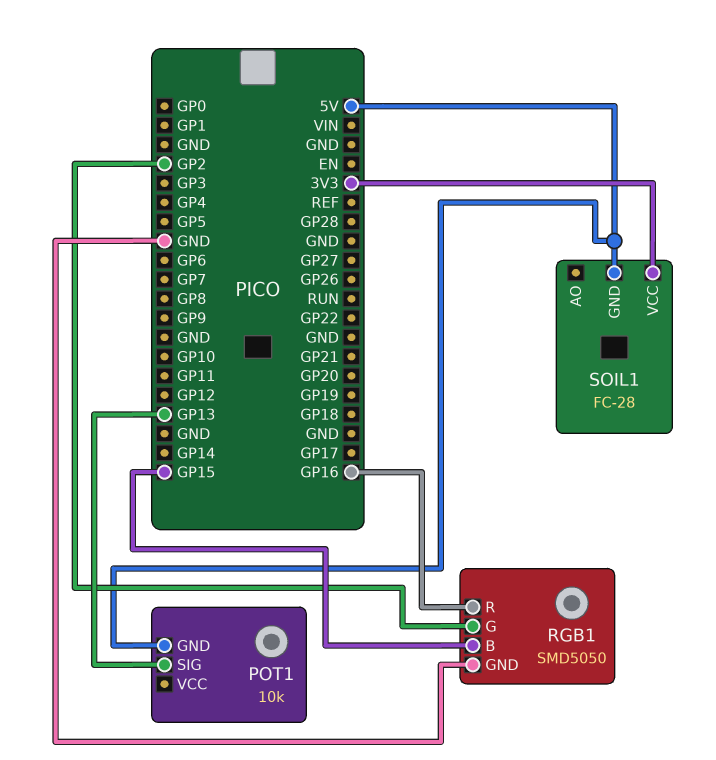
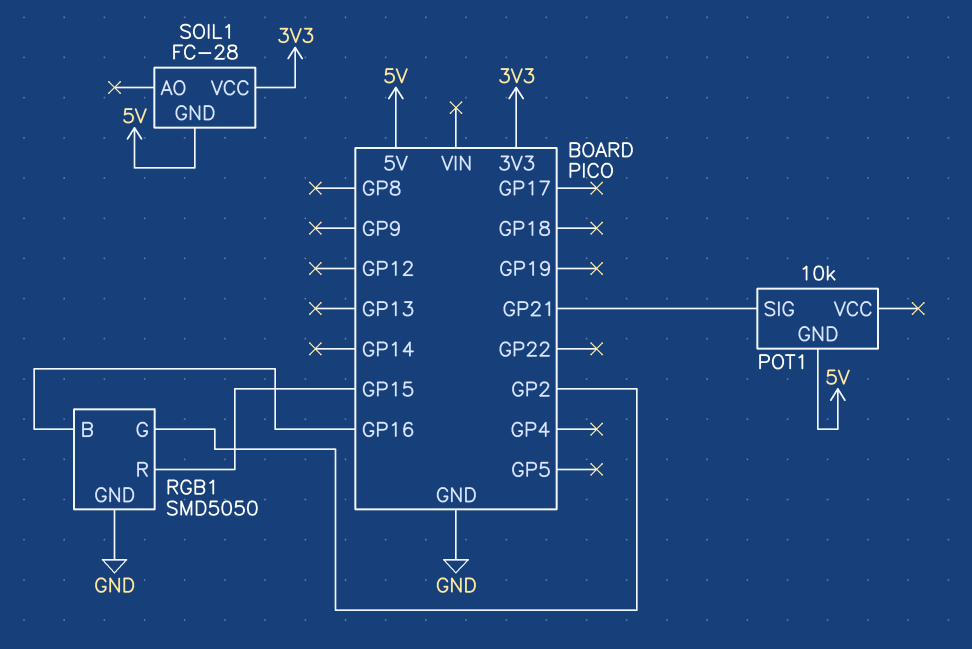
POT1 pin SIG: GP13 -> GP21
RGB1 pin B: GP15 -> GP16
RGB1 pin R: GP16 -> GP15

